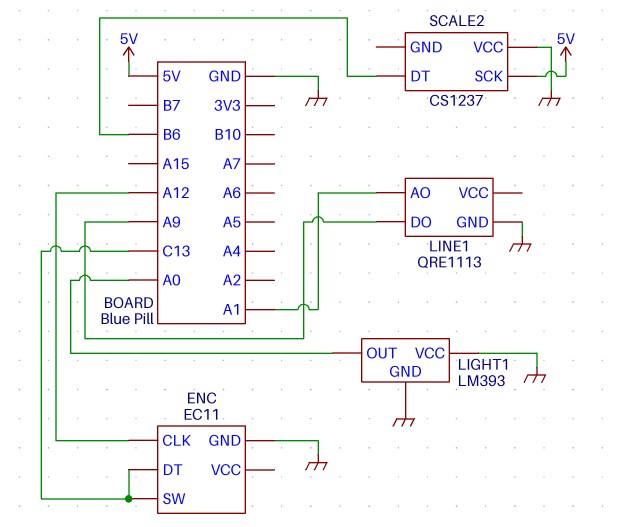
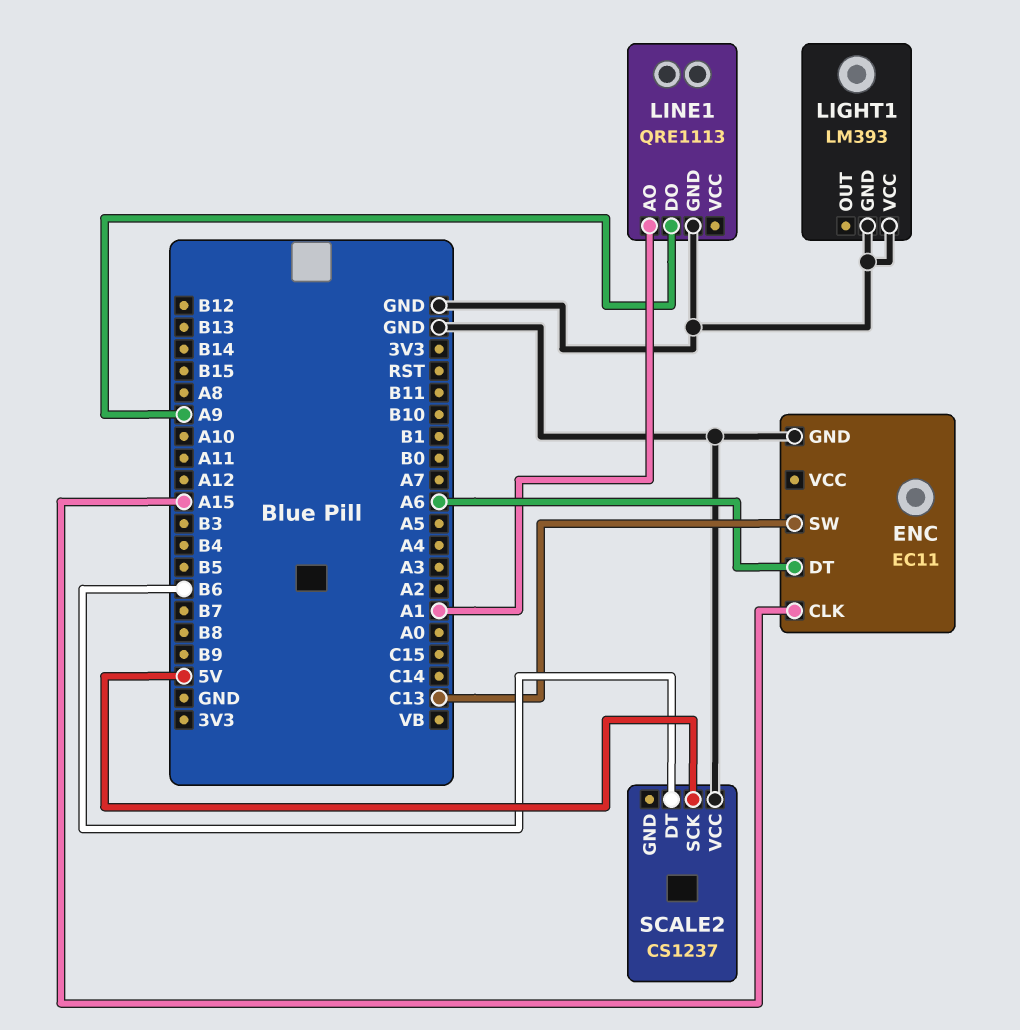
ENC pin CLK: A12 -> A15
ENC pin DT: C13 -> A6
LIGHT1 pin OUT: A0 -> none

